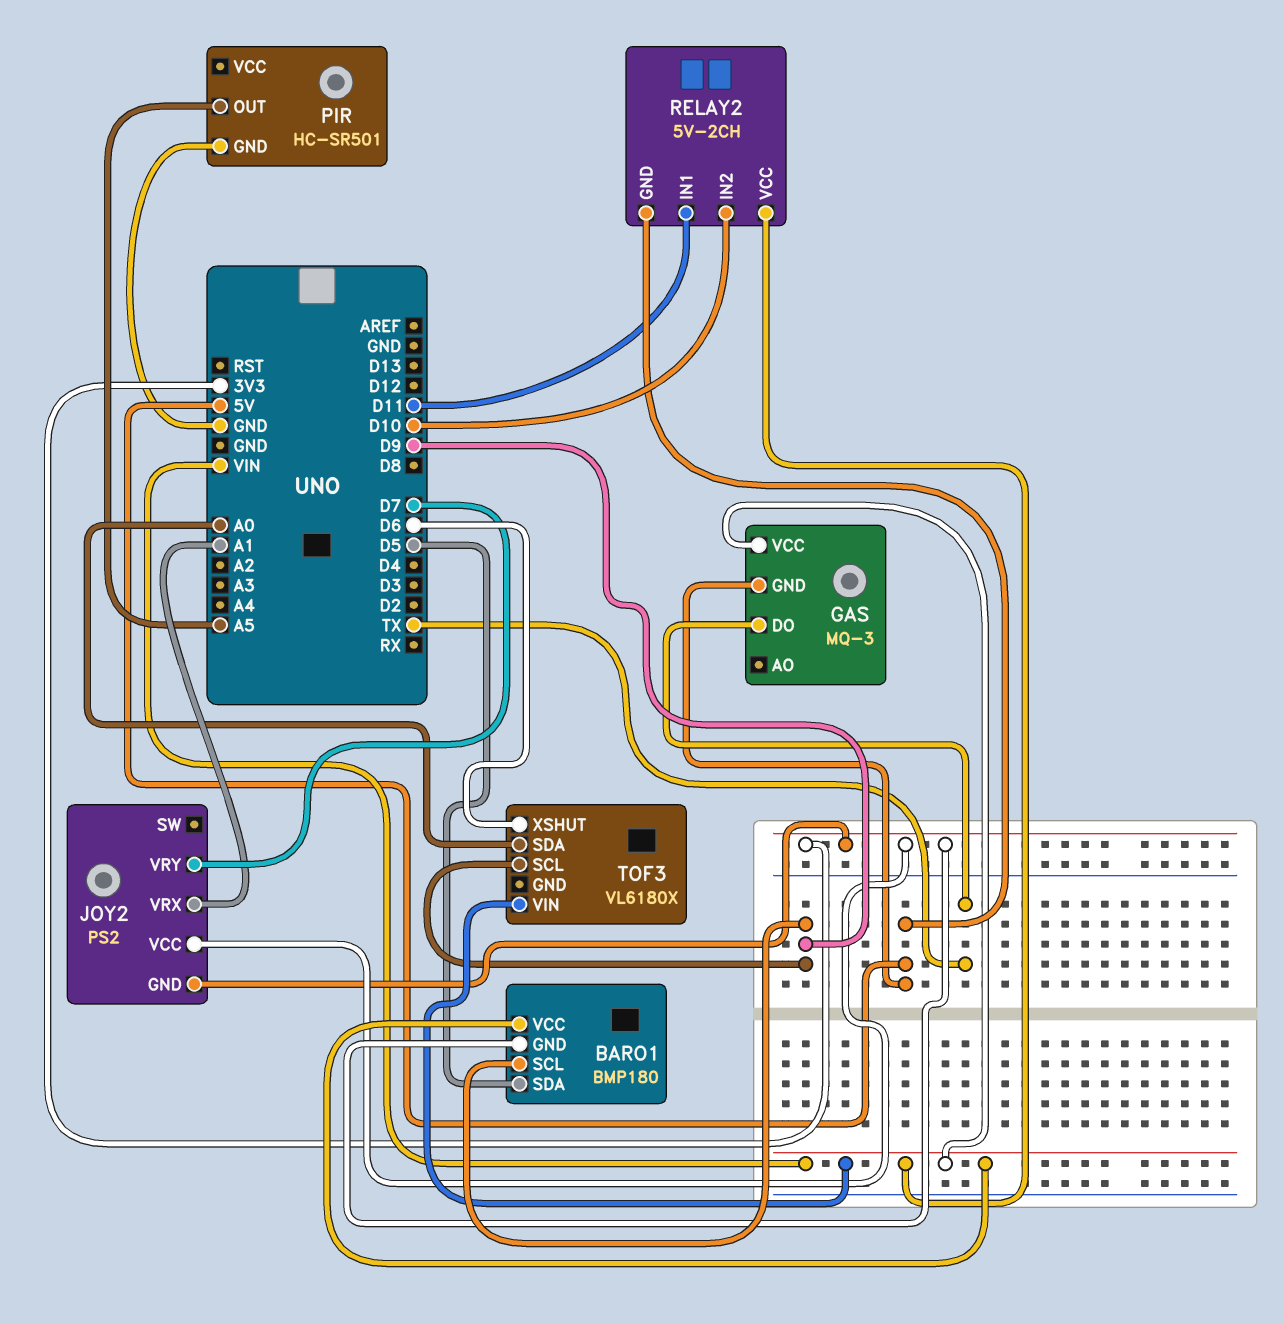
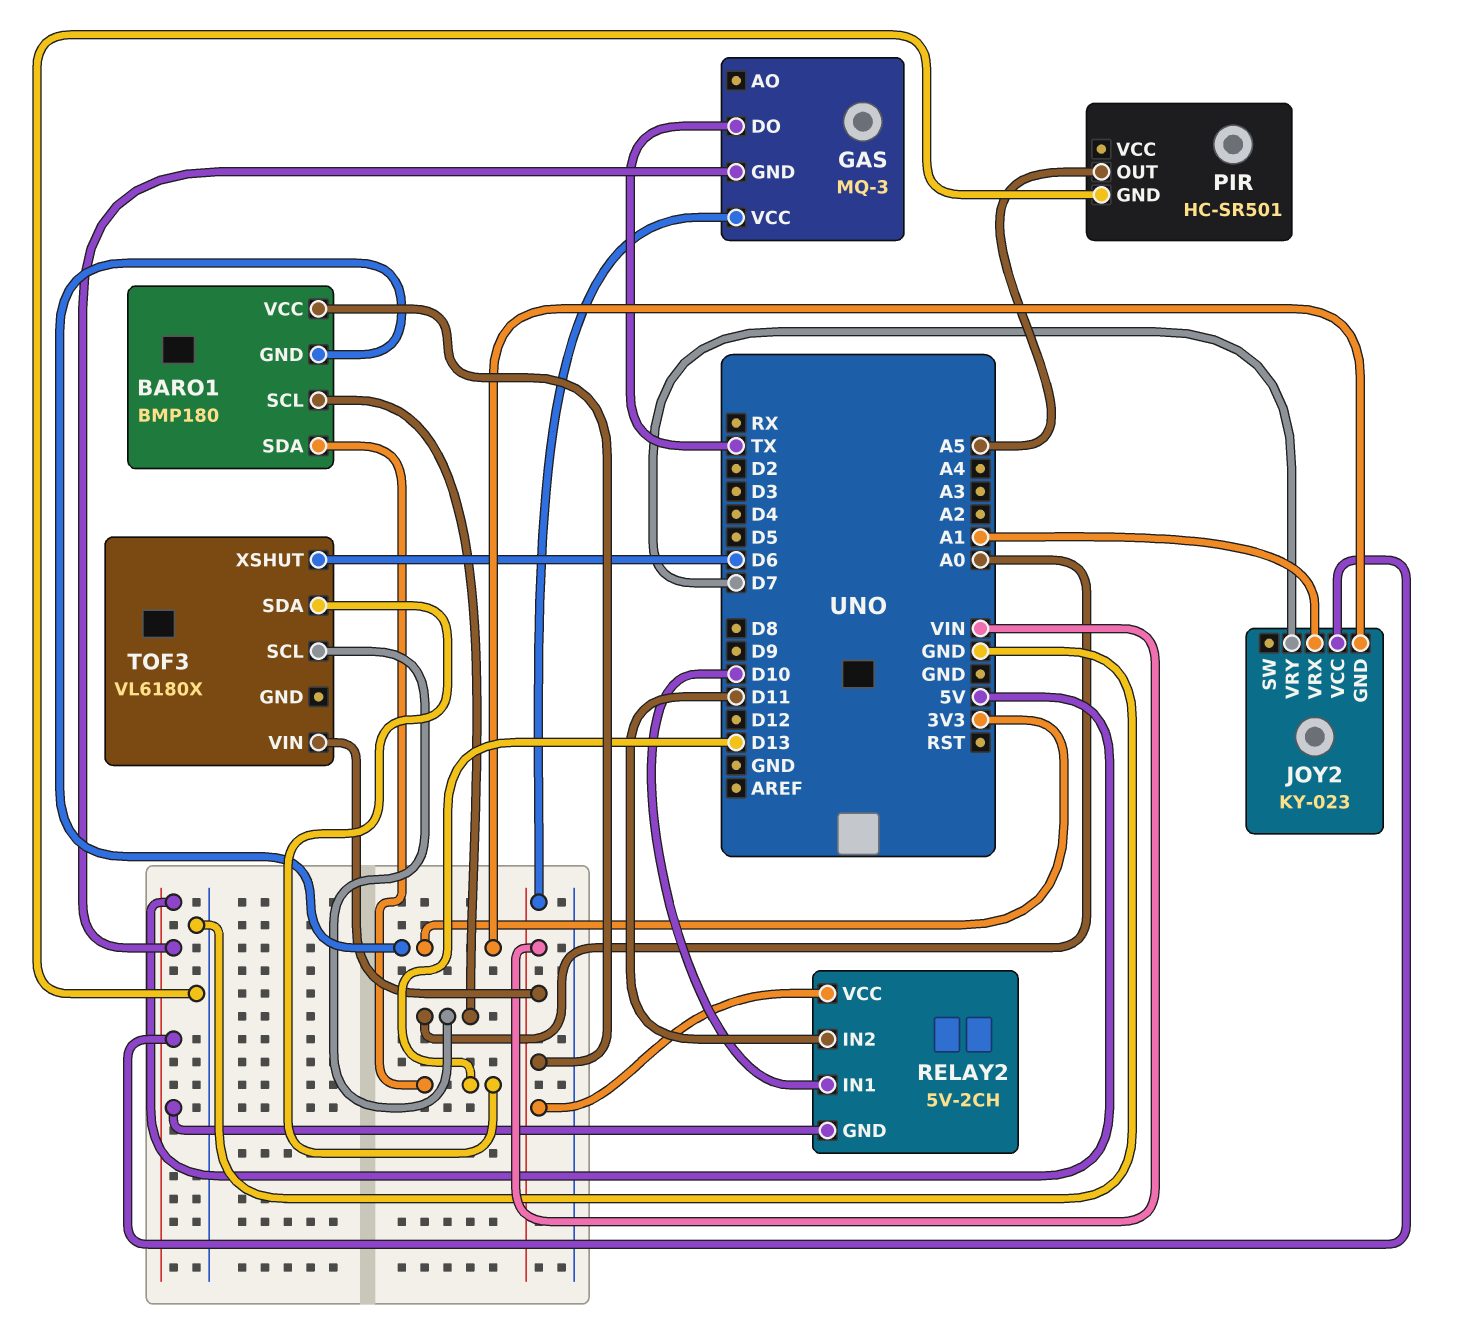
BARO1 pin SCL: D9 -> A0
BARO1 pin SDA: D5 -> D13
JOY2: PS2 -> KY-023
JOY2 pin VCC: 3V3 -> 5V
RELAY2 pin IN1: D11 -> D10
RELAY2 pin IN2: D10 -> D11
TOF3 pin SCL: D9 -> A0
TOF3 pin SDA: A0 -> D13

